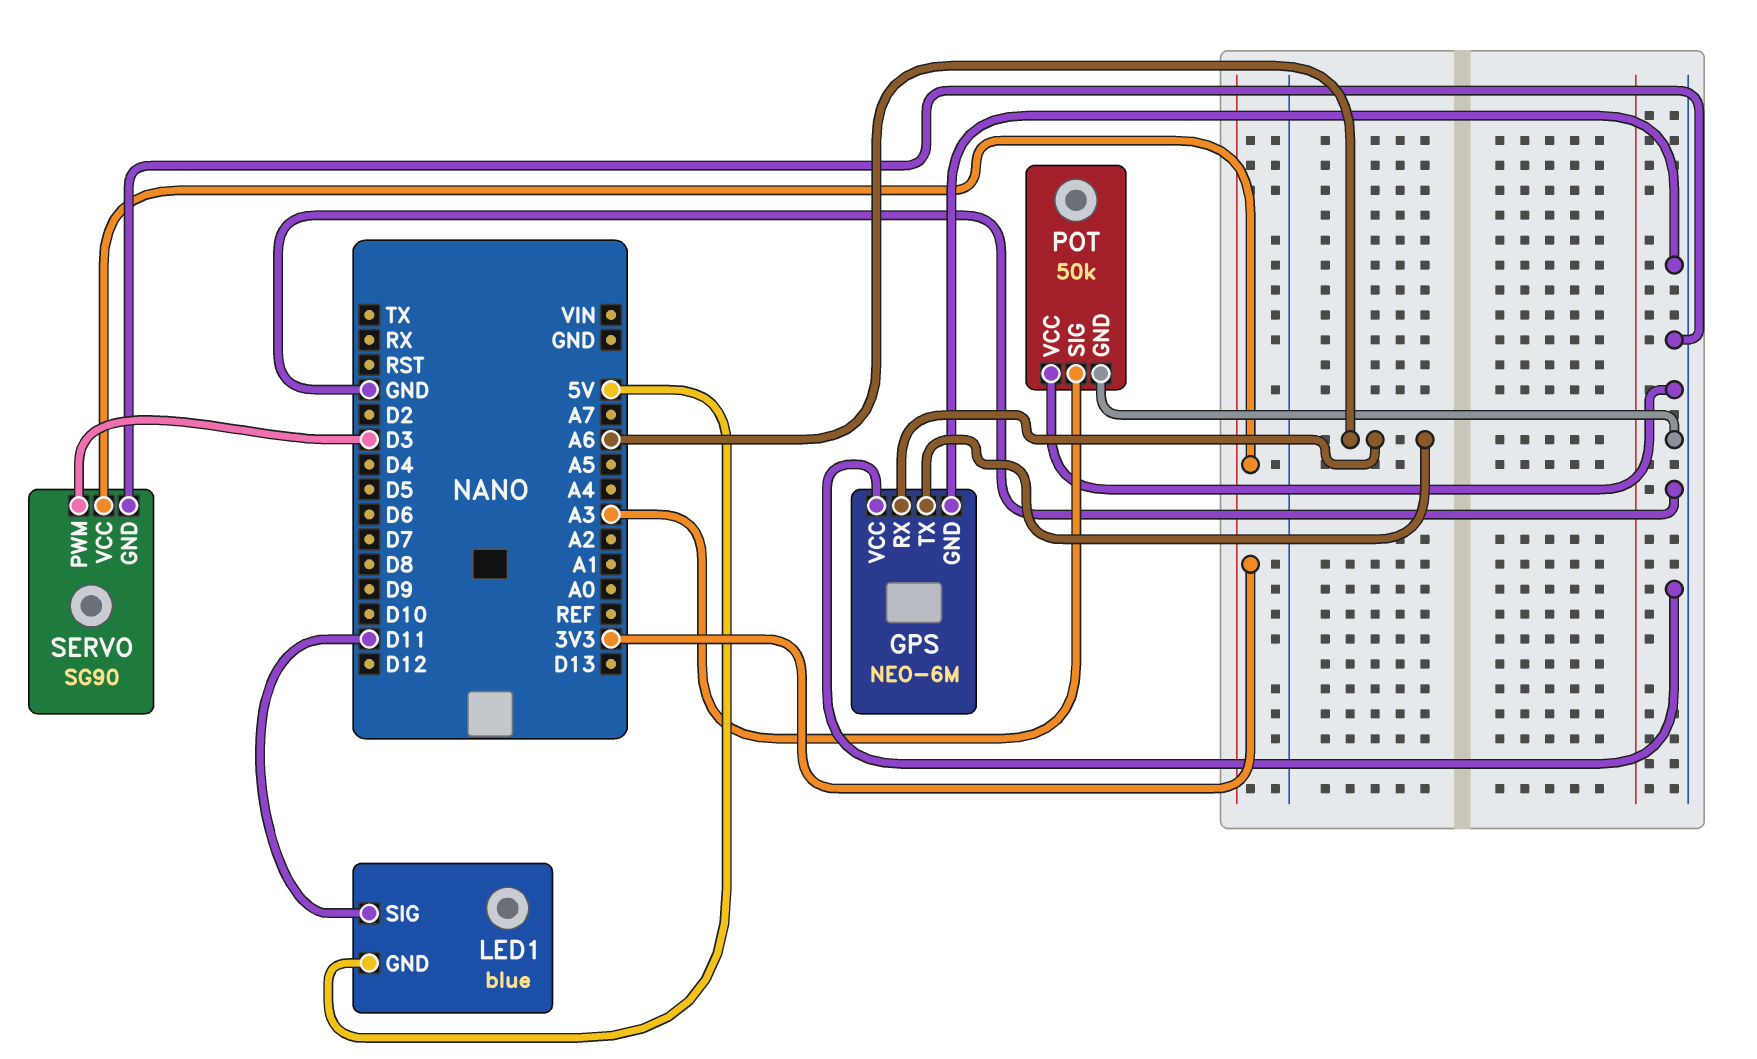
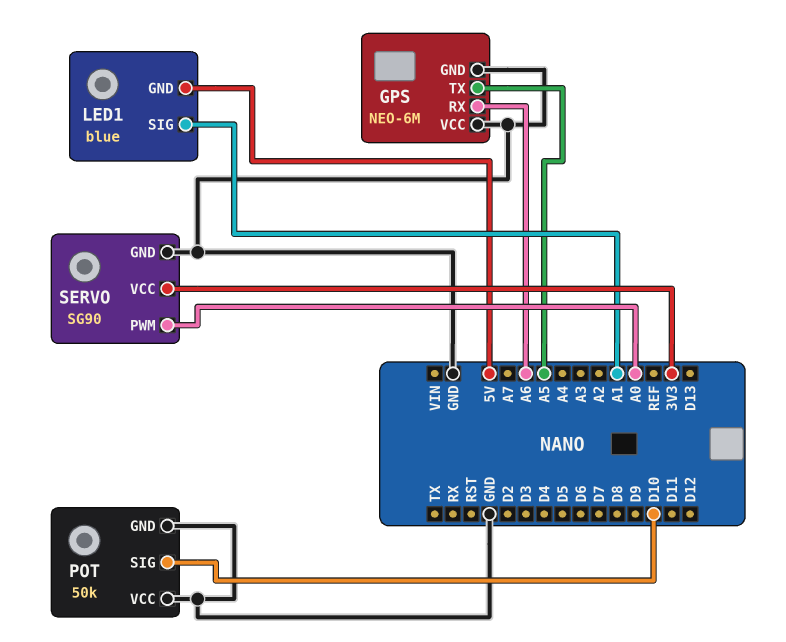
GPS pin TX: A6 -> A5
LED1 pin SIG: D11 -> A1
POT pin SIG: A3 -> D10
SERVO pin PWM: D3 -> A0

